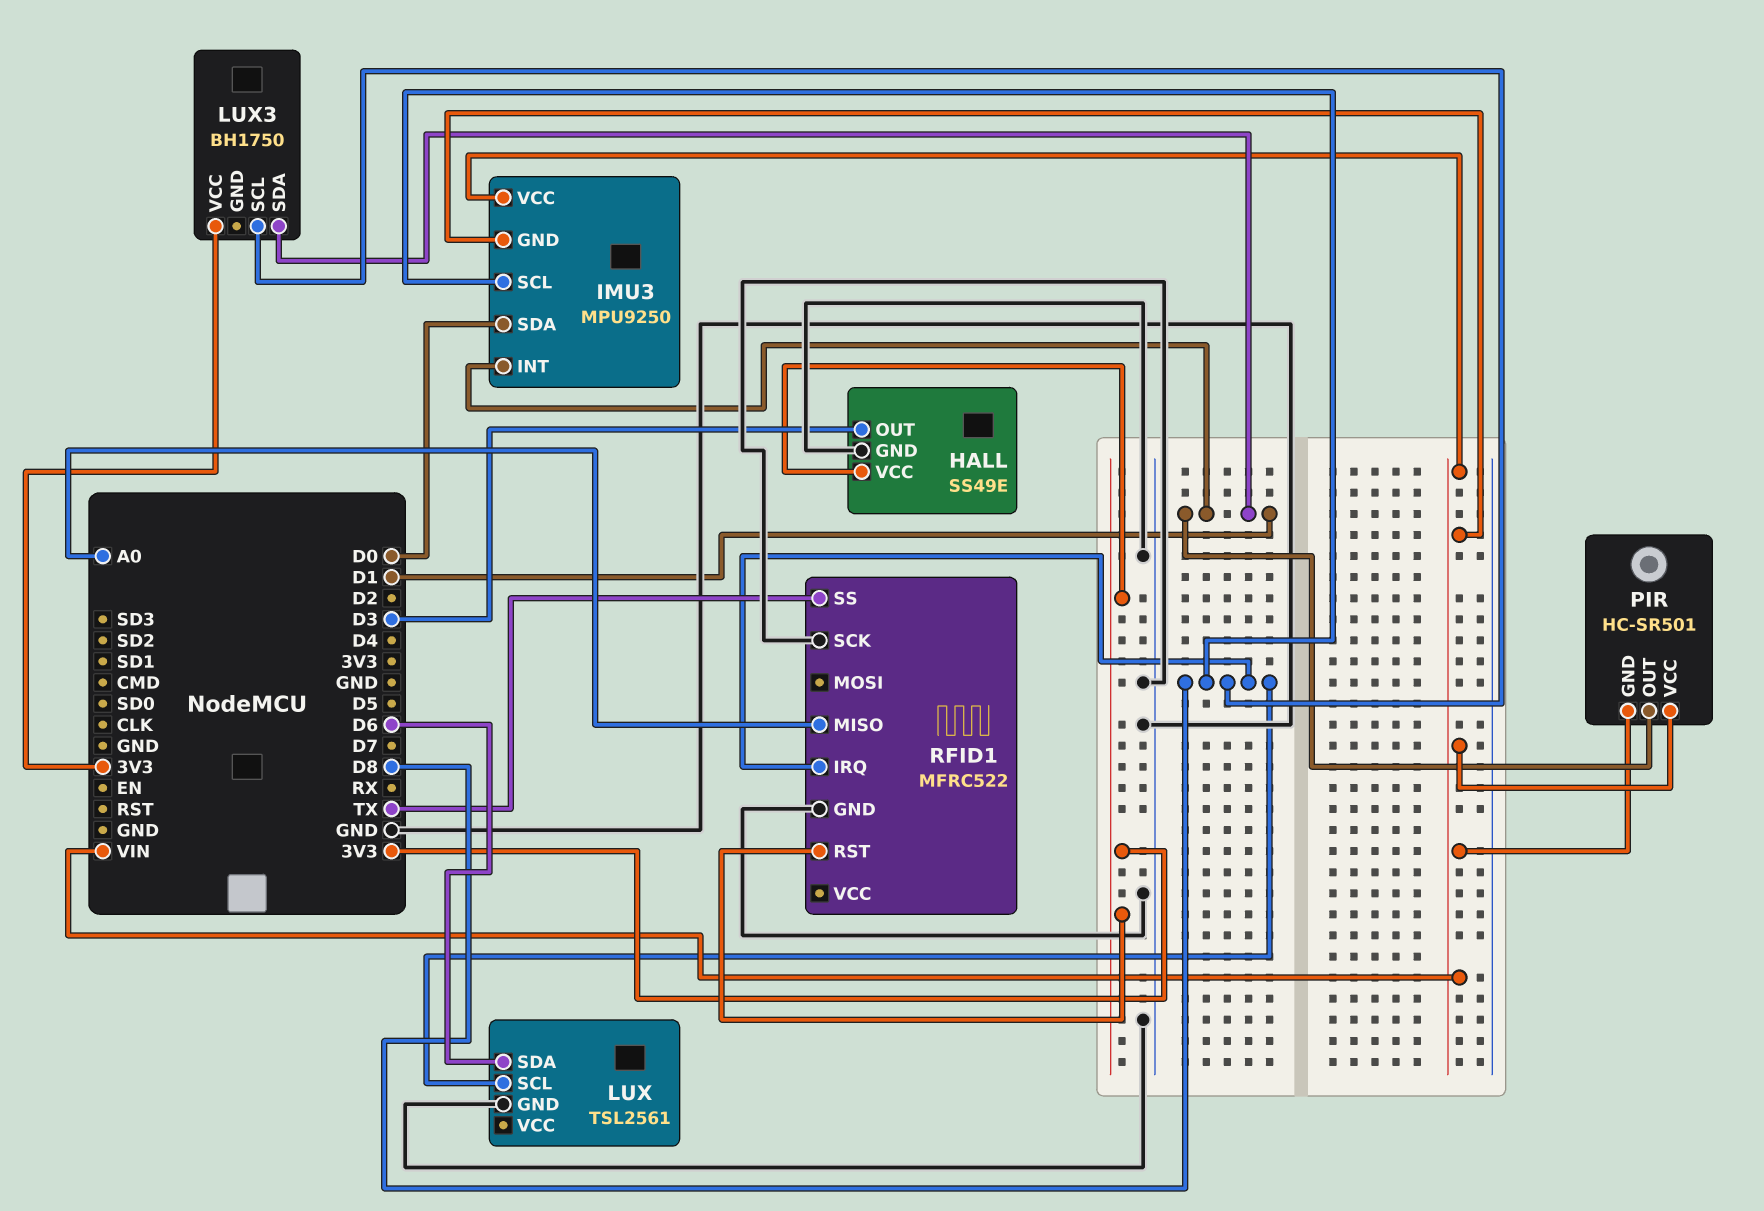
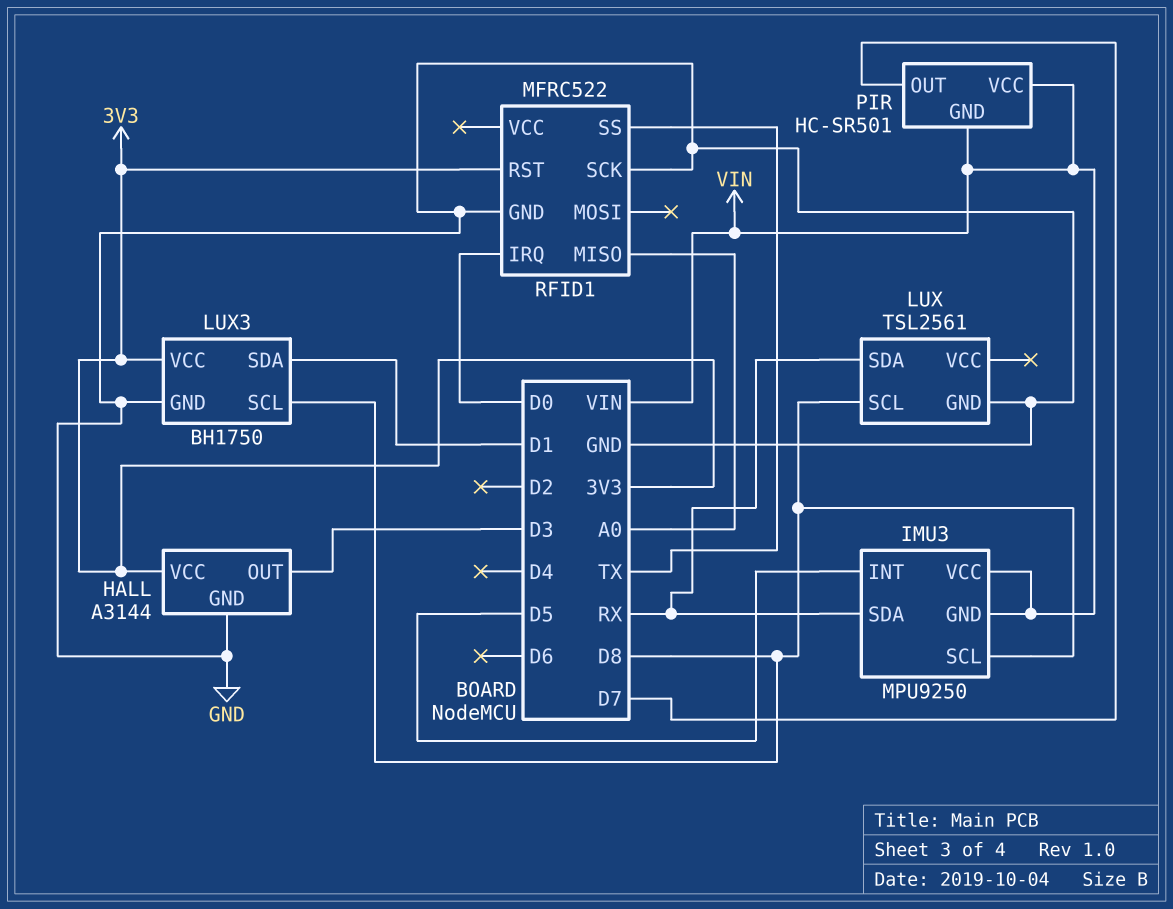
HALL: SS49E -> A3144
IMU3 pin INT: D1 -> D5
IMU3 pin SDA: D0 -> RX
LUX pin SDA: D6 -> RX
LUX3 pin GND: none -> GND
PIR pin OUT: D1 -> D7
RFID1 pin IRQ: D8 -> D0

